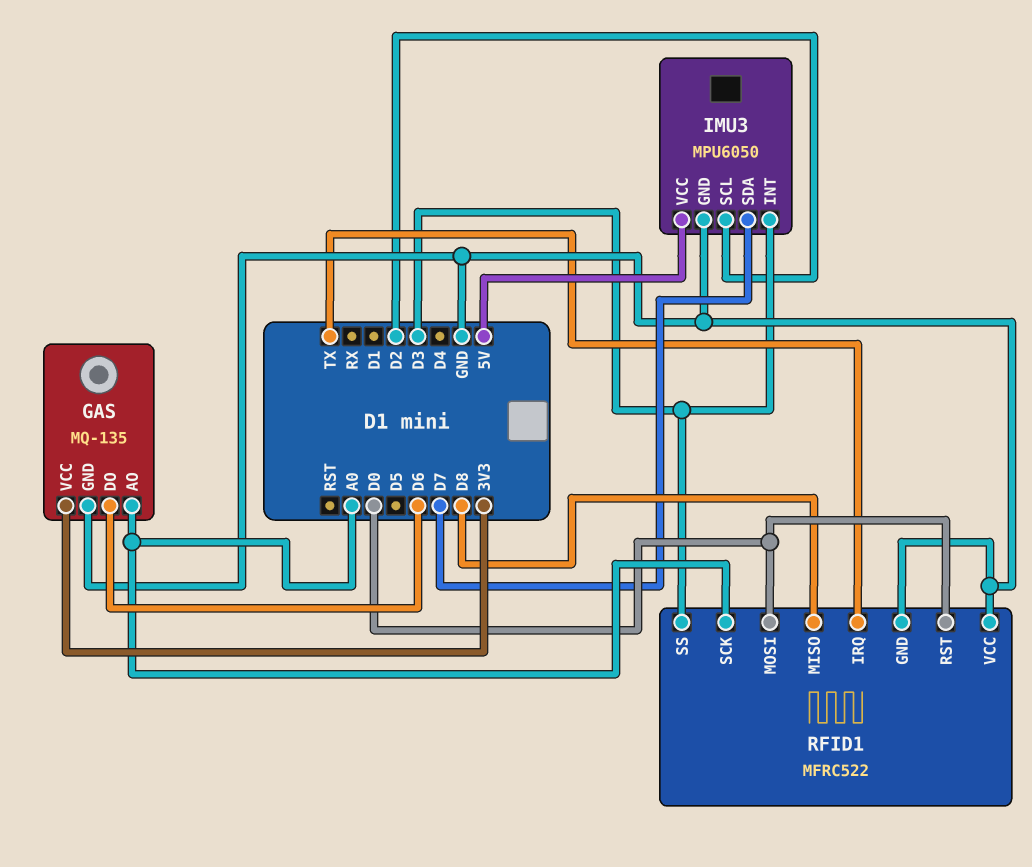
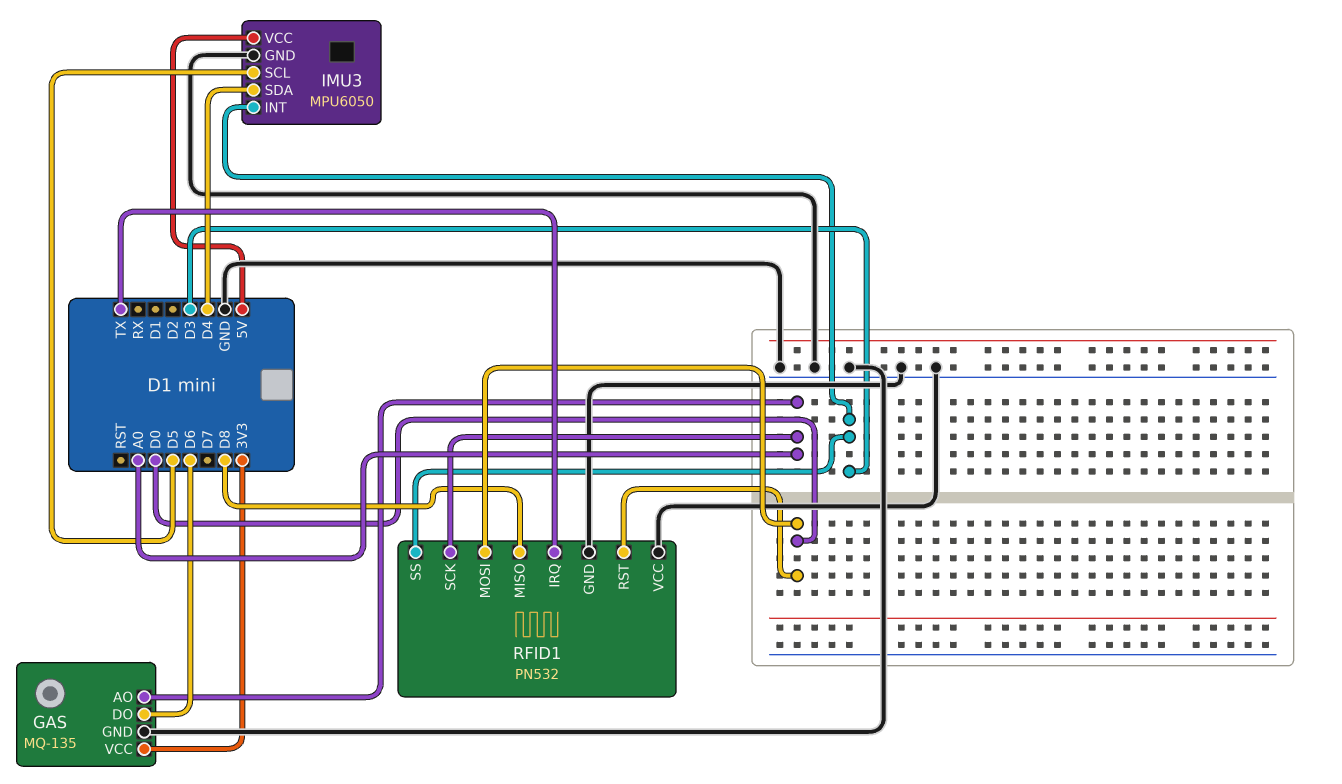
IMU3 pin SCL: D2 -> D5
IMU3 pin SDA: D7 -> D4
RFID1: MFRC522 -> PN532

